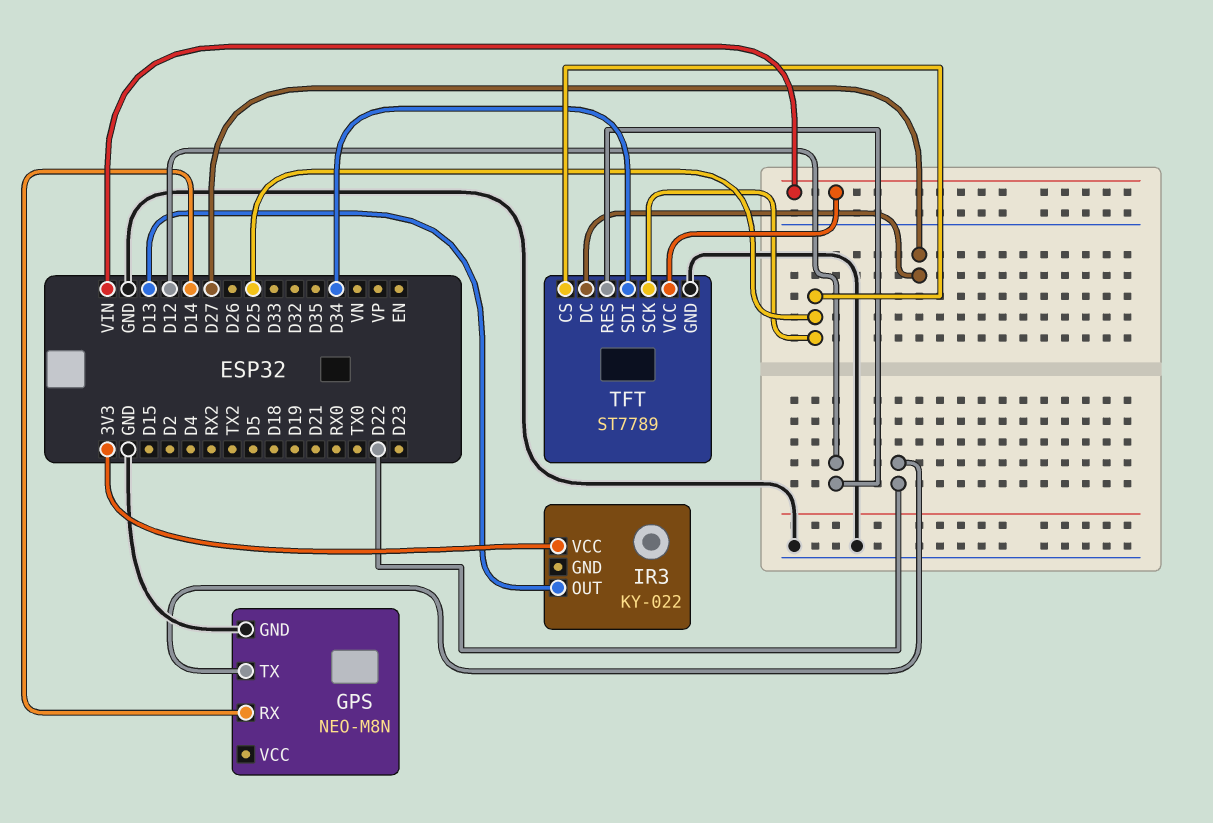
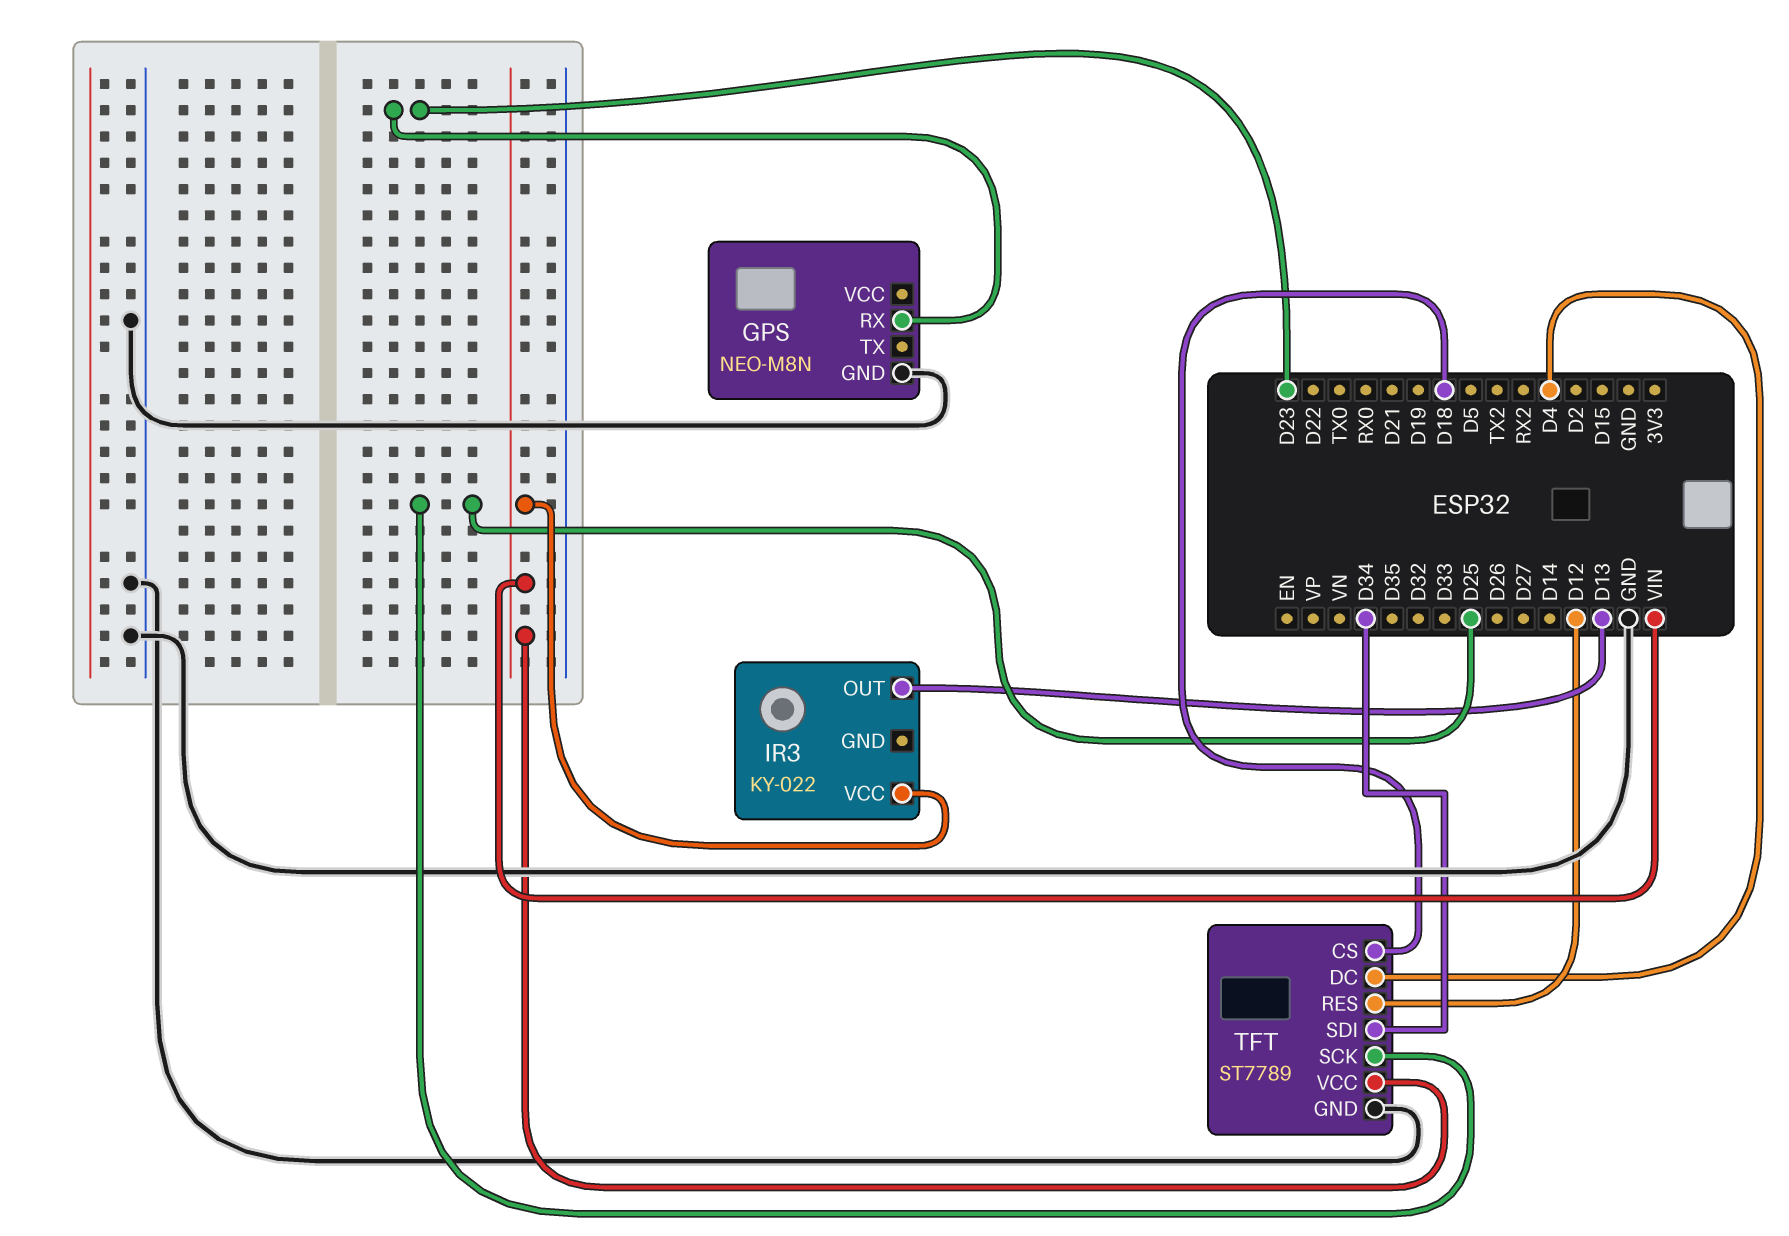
GPS pin RX: D14 -> D23
GPS pin TX: D22 -> none
IR3 pin VCC: 3V3 -> VIN
TFT pin CS: D25 -> D18
TFT pin DC: D27 -> D4

